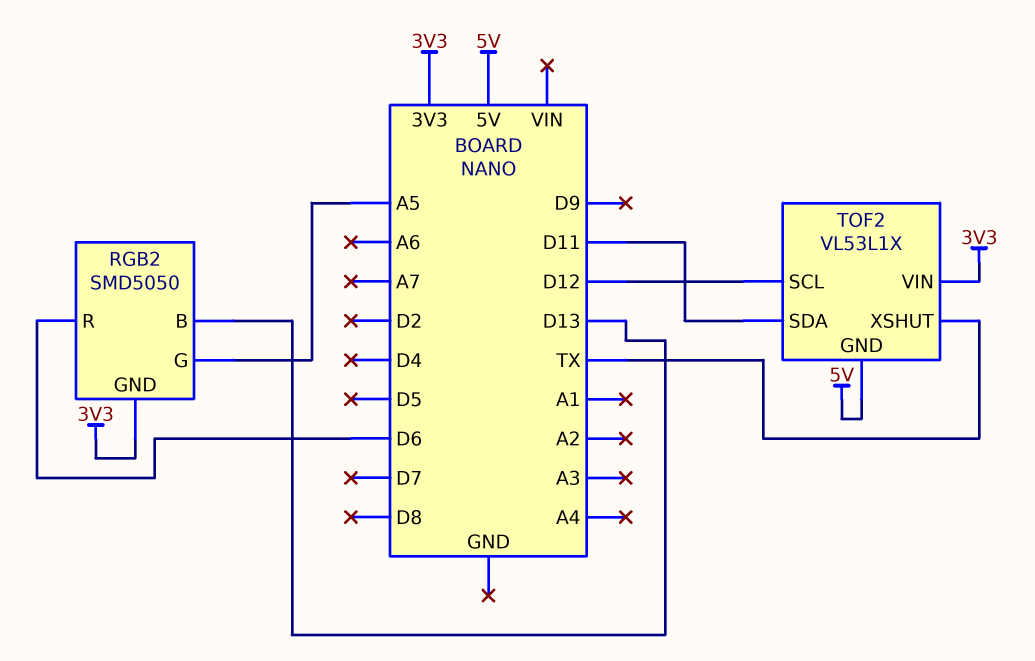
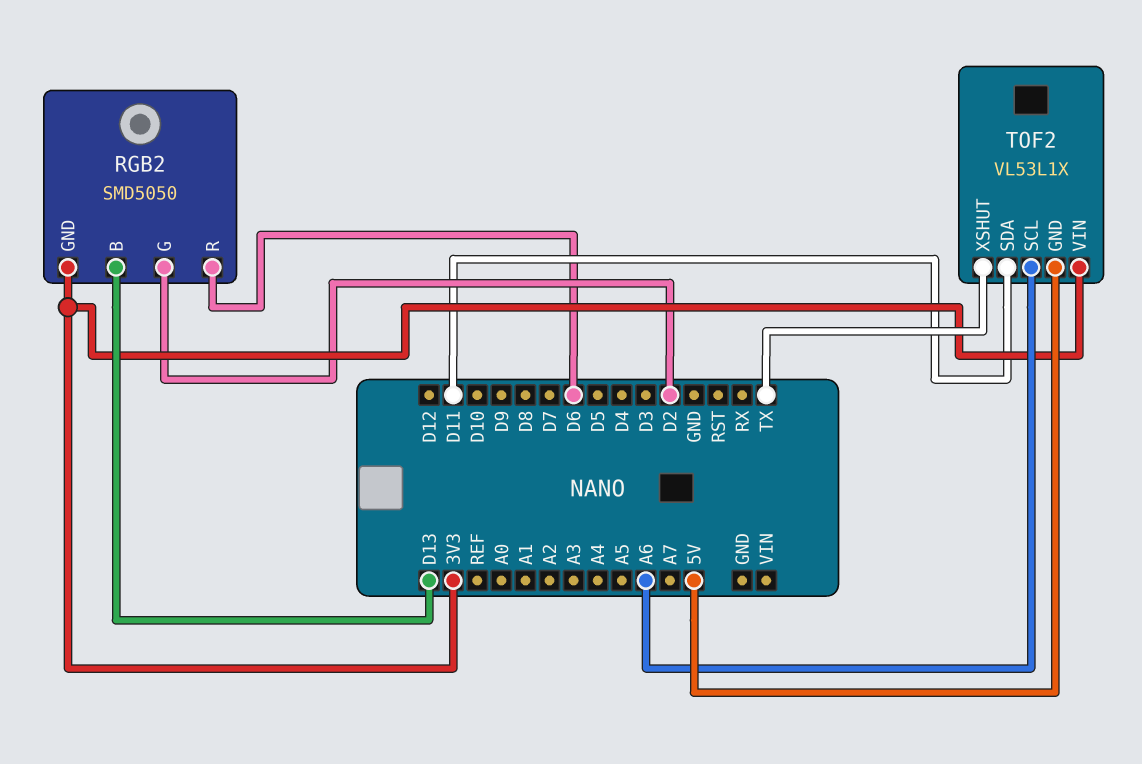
RGB2 pin G: A5 -> D2
TOF2 pin SCL: D12 -> A6

